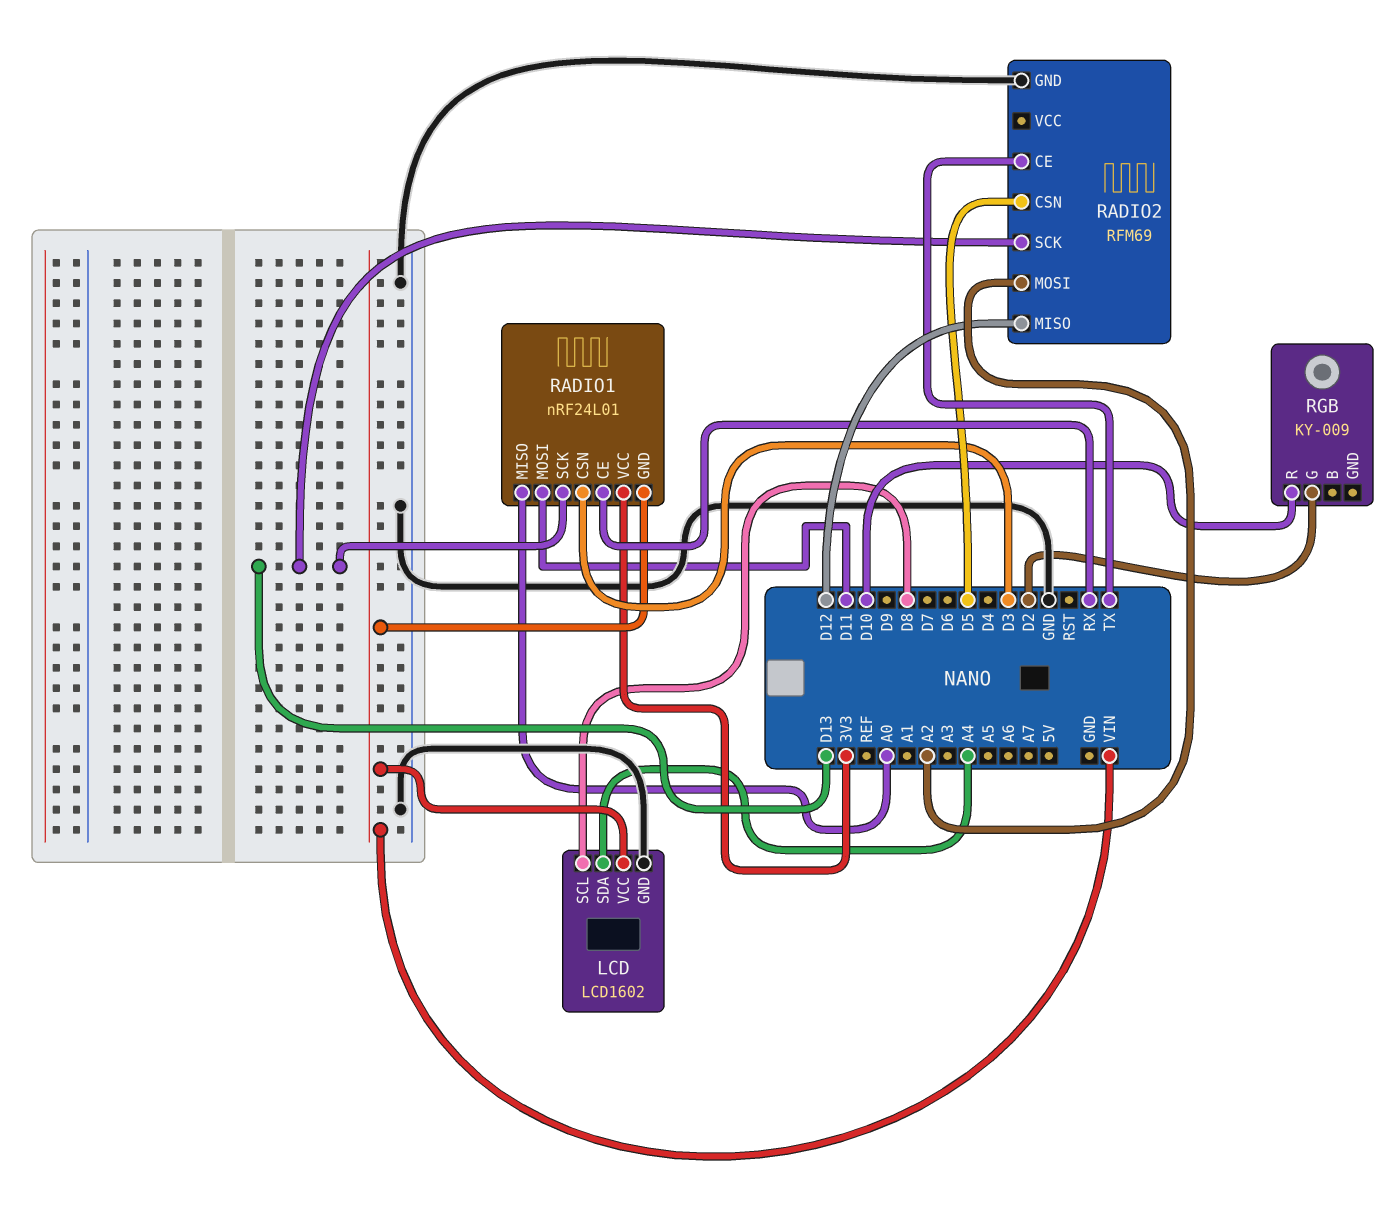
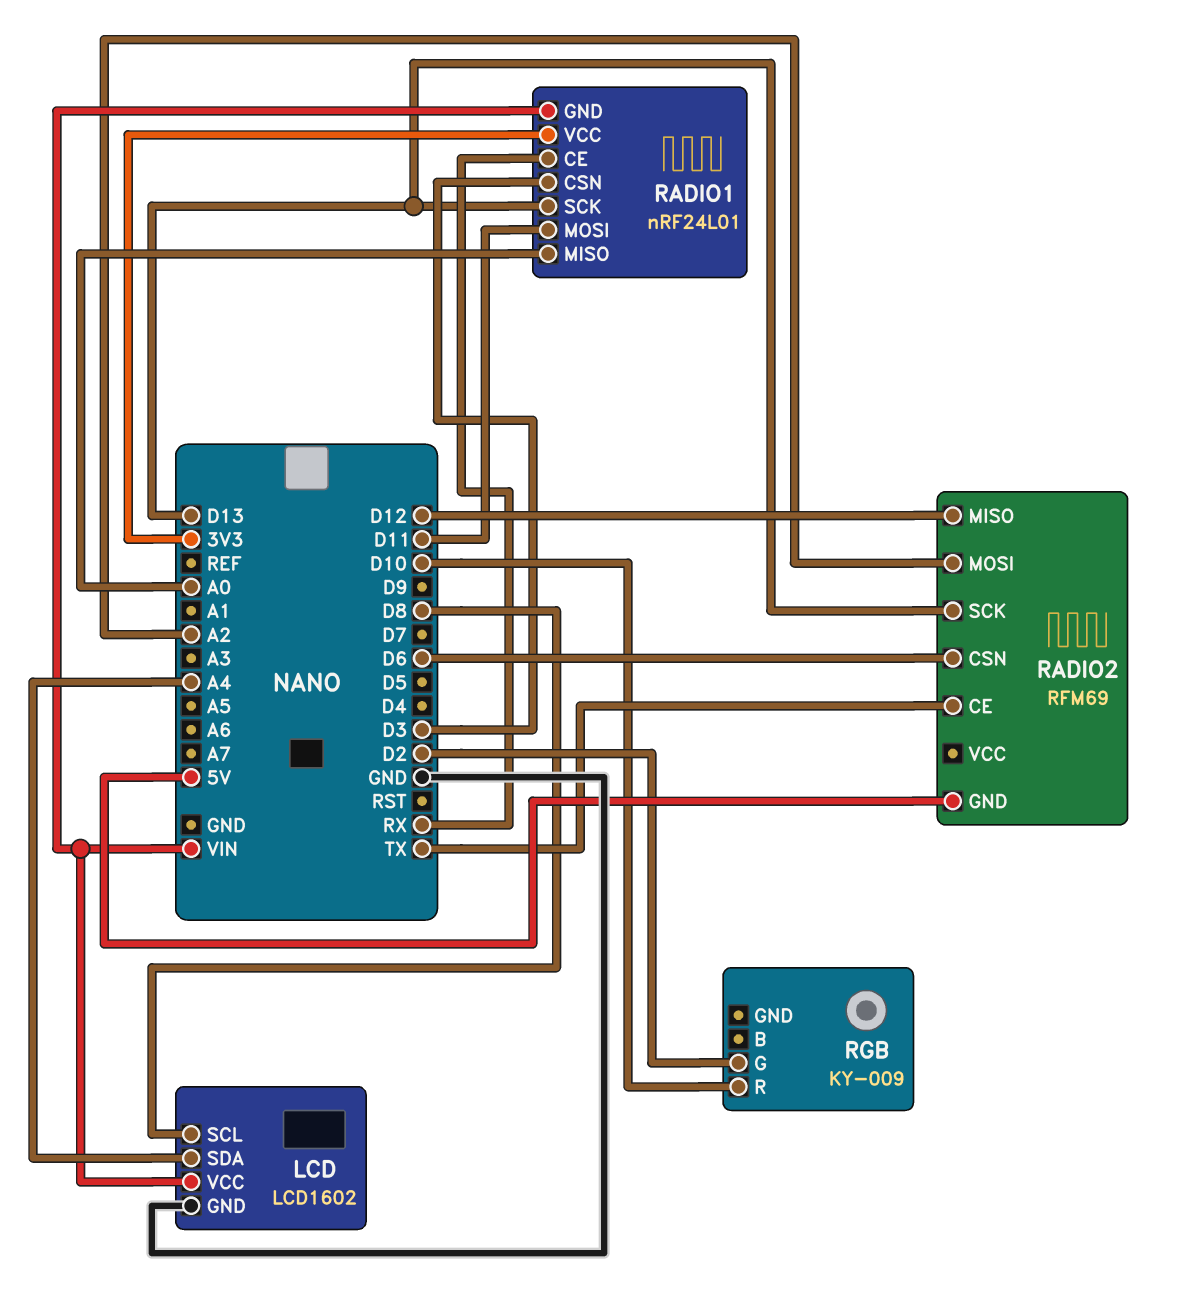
RADIO2 pin CSN: D5 -> D6
RADIO2 pin GND: GND -> 5V

